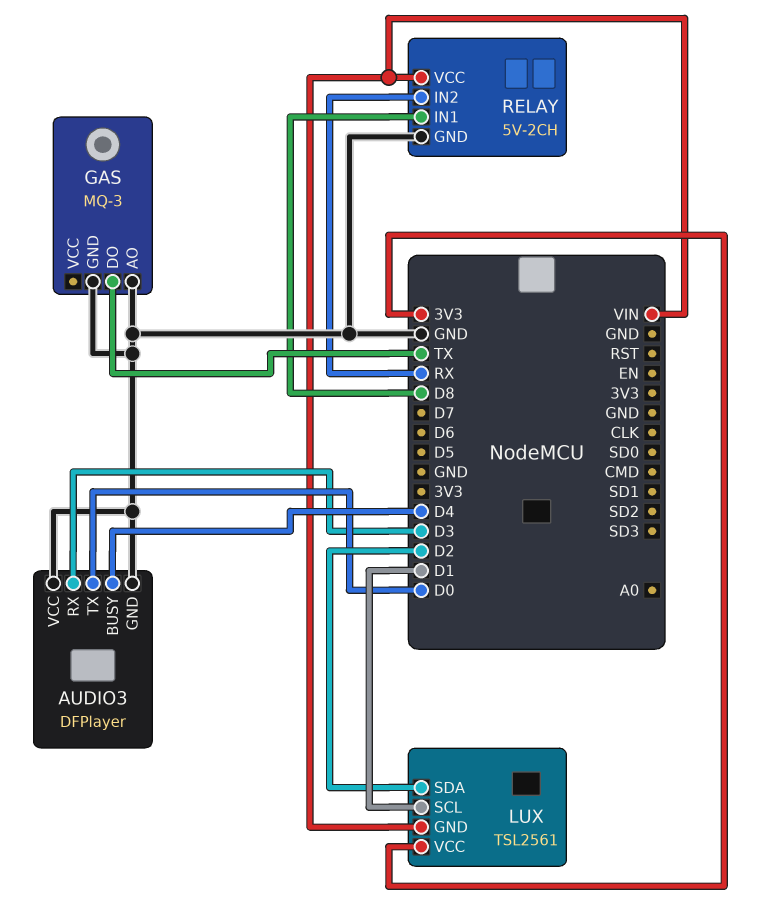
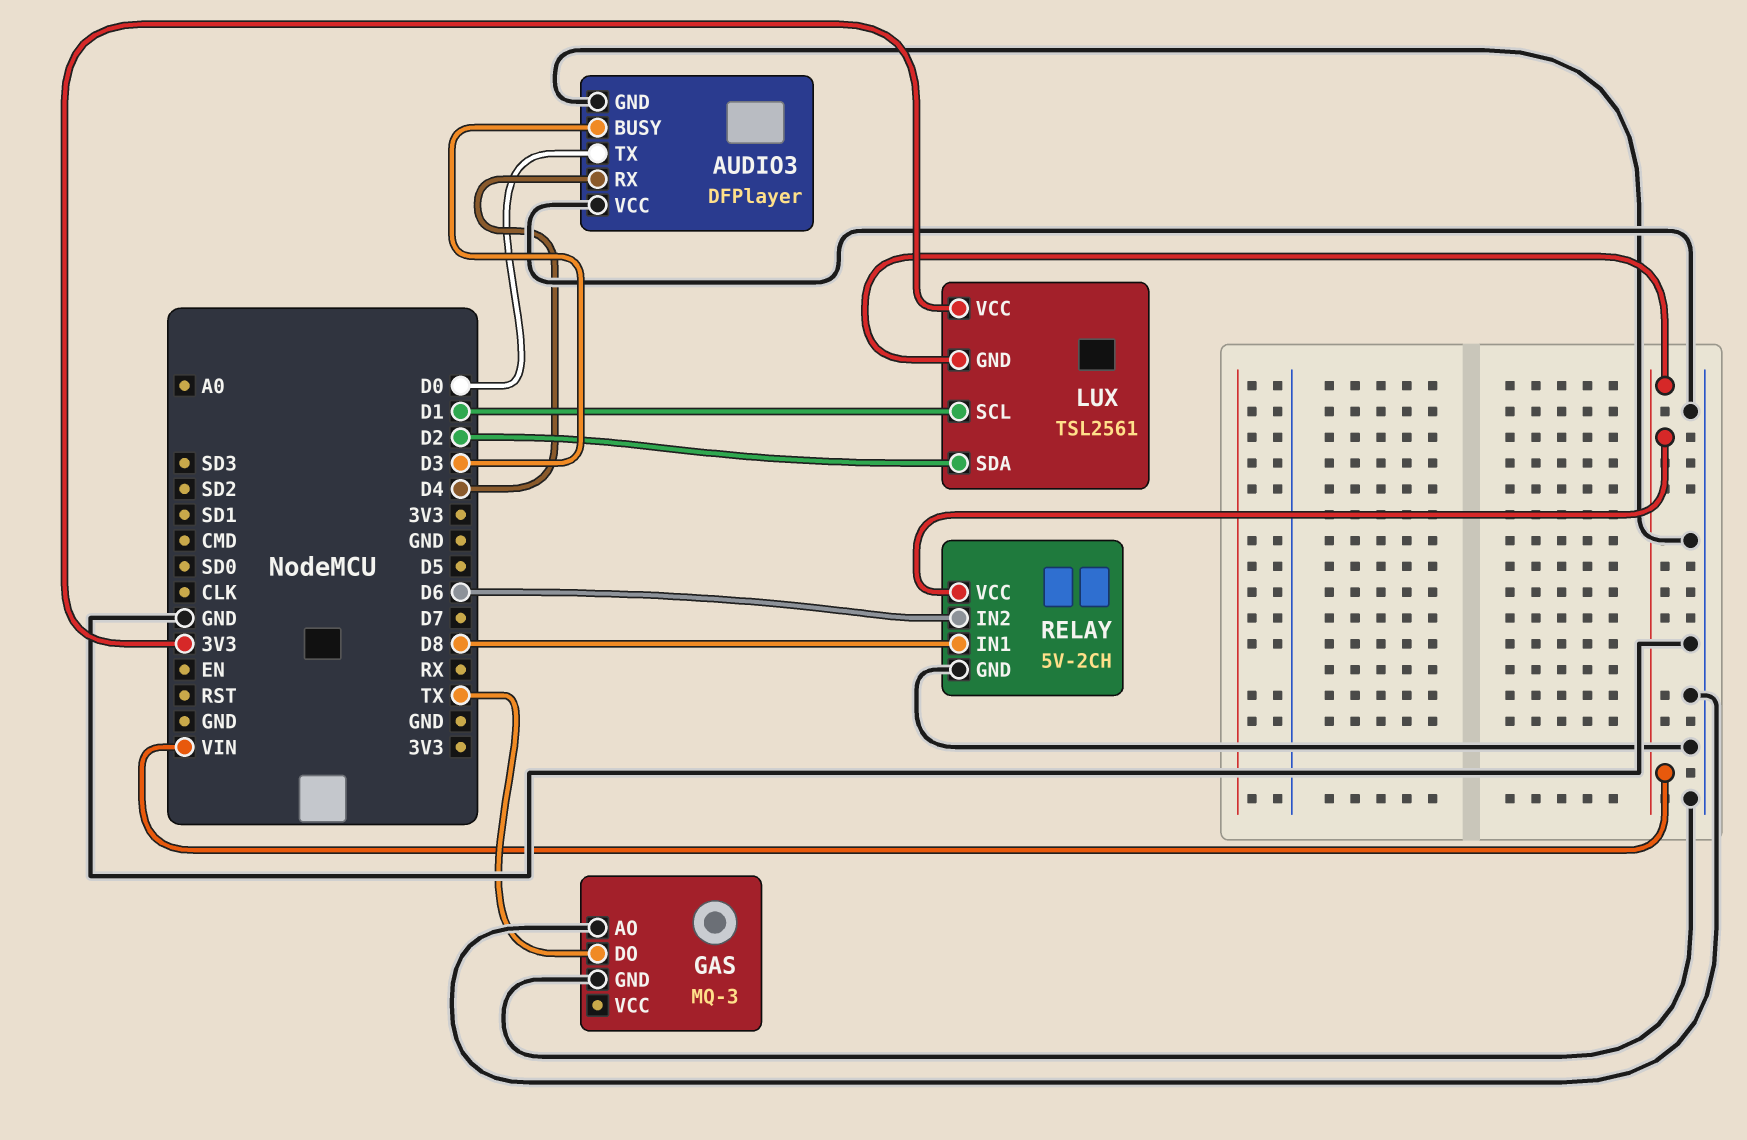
AUDIO3 pin BUSY: D4 -> D3
AUDIO3 pin RX: D3 -> D4
RELAY pin IN2: RX -> D6

